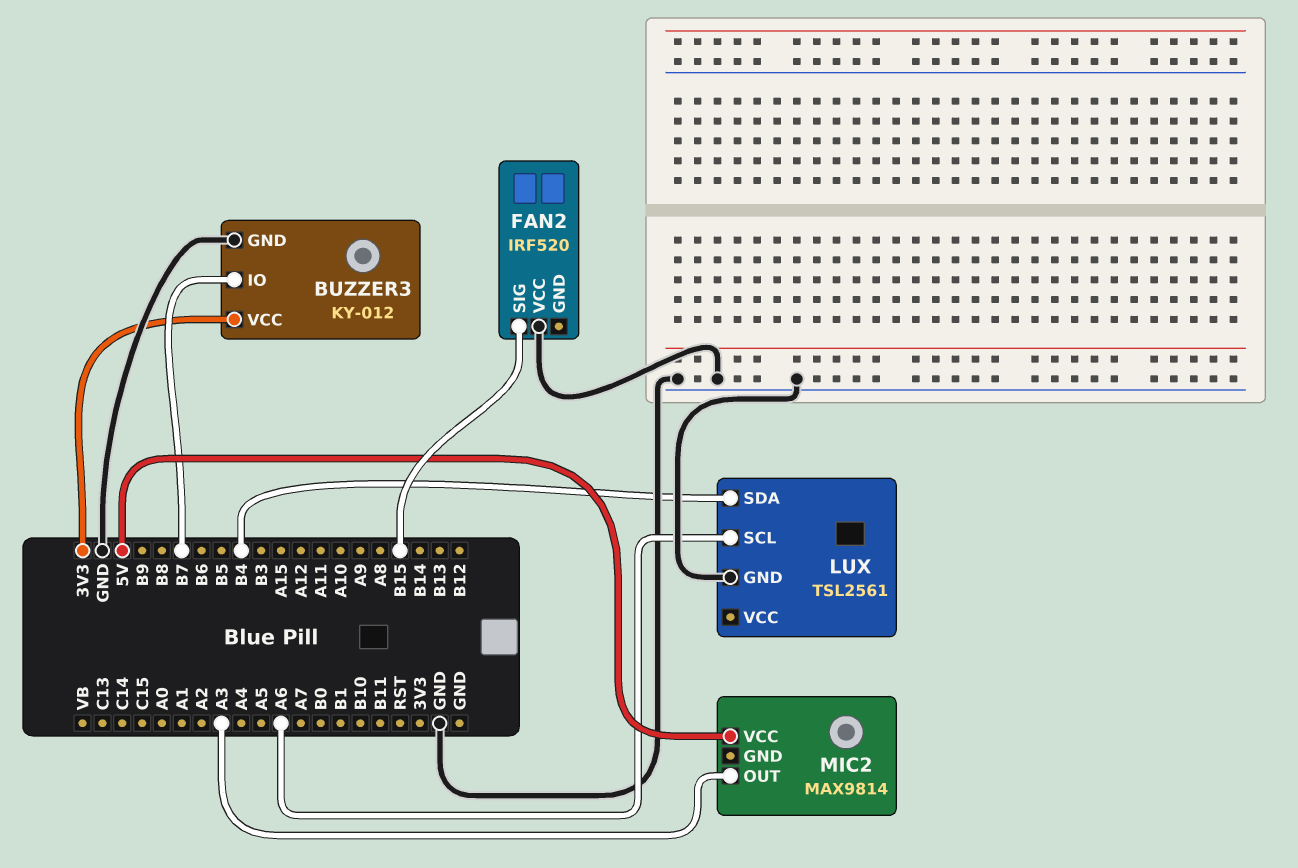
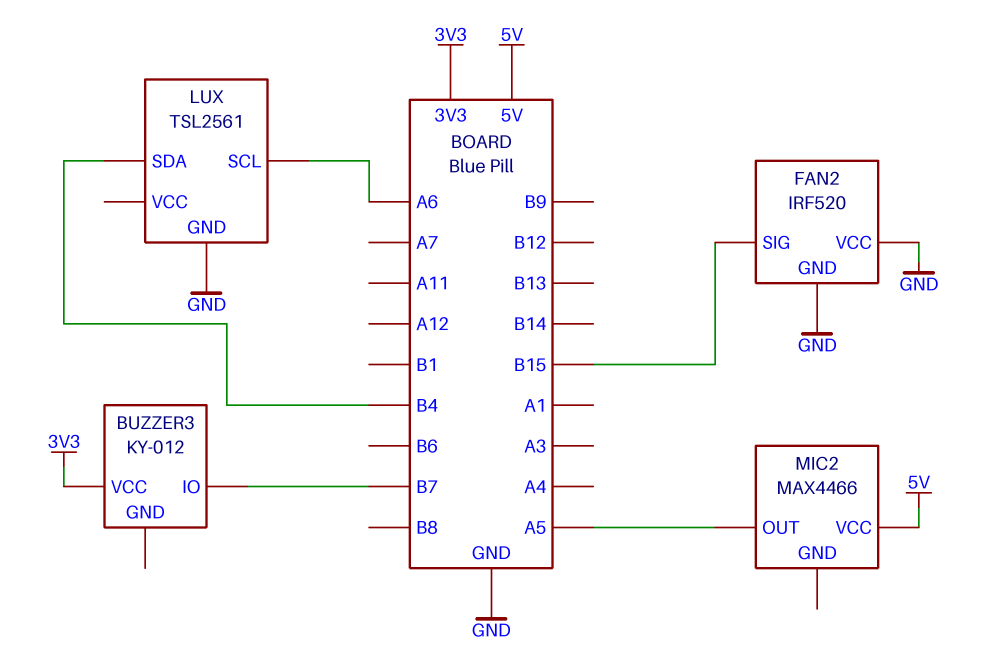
BUZZER3 pin GND: GND -> none
FAN2 pin GND: none -> GND
MIC2: MAX9814 -> MAX4466
MIC2 pin OUT: A3 -> A5

